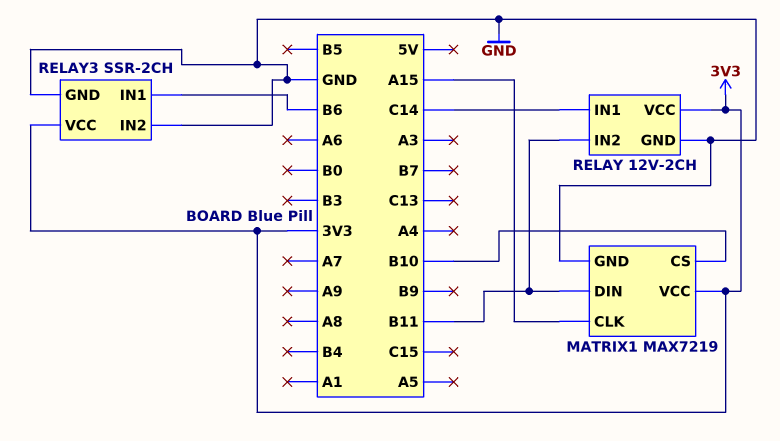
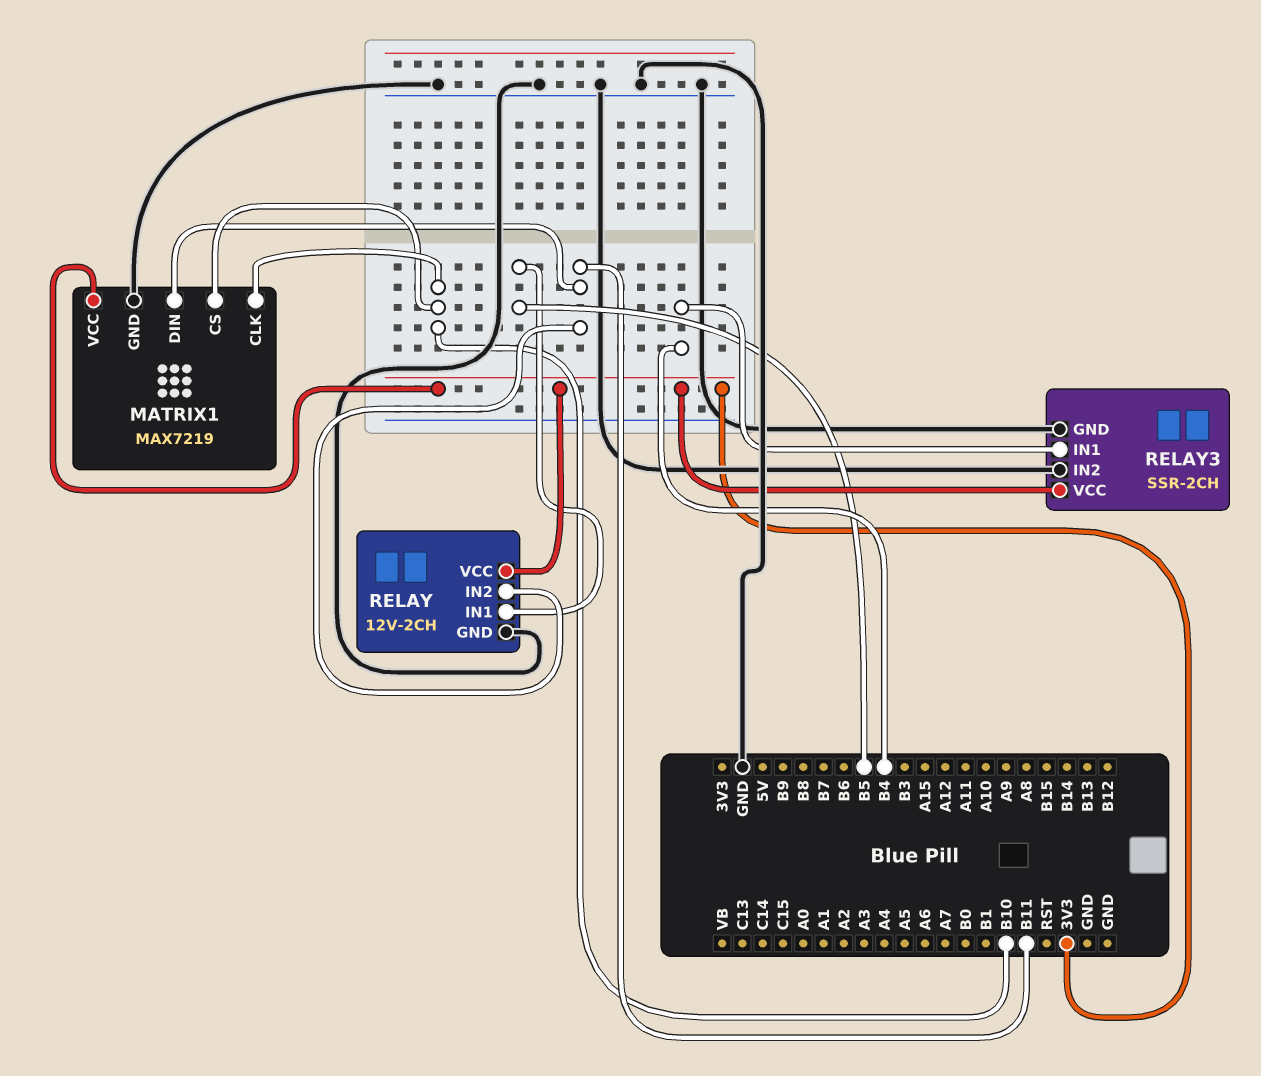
MATRIX1 pin CLK: A15 -> B10
RELAY pin IN1: C14 -> B5
RELAY3 pin IN1: B6 -> B4

